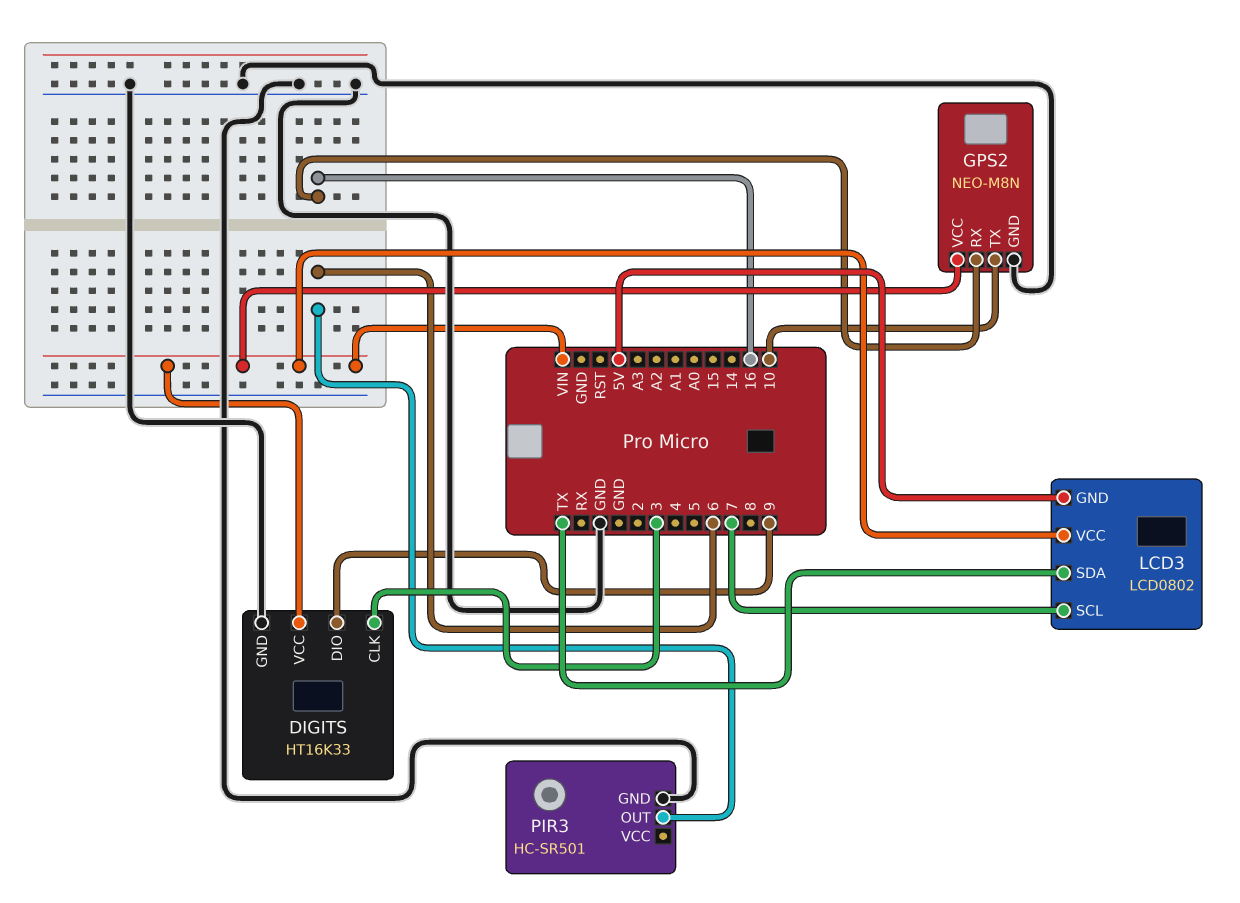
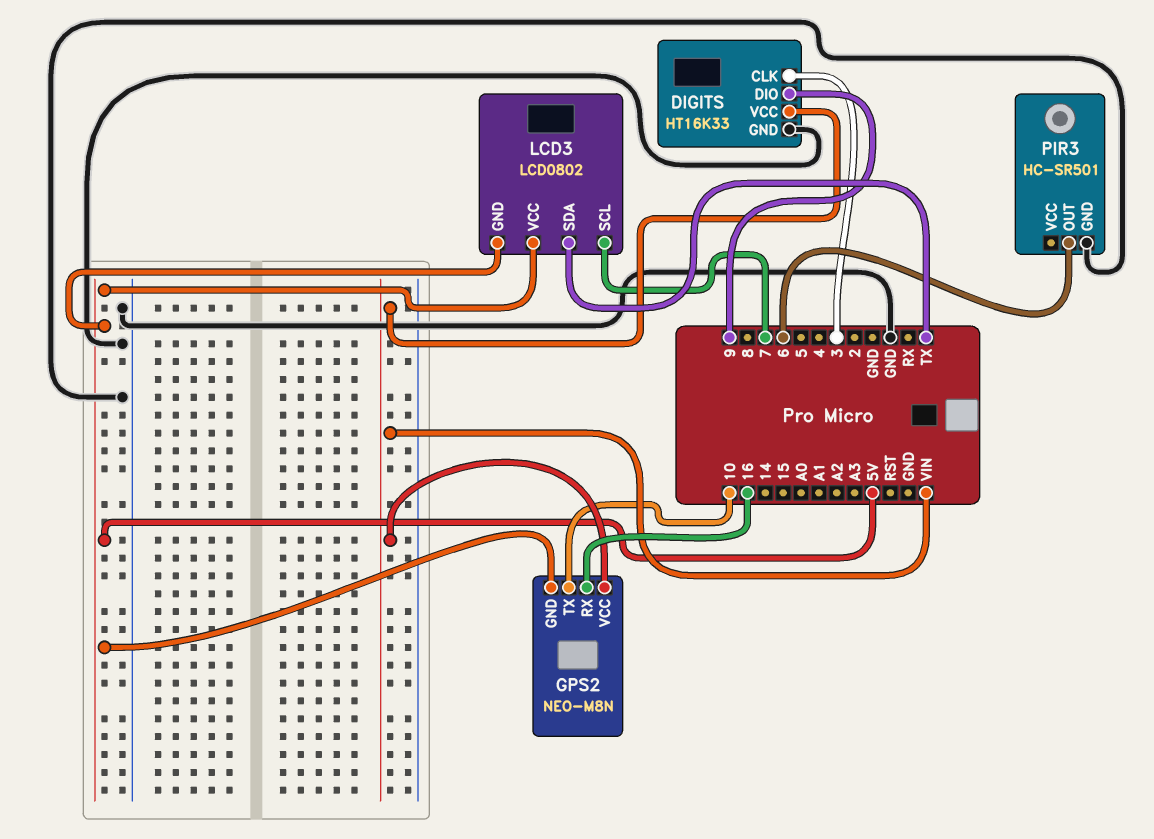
GPS2 pin GND: GND -> 5V
LCD3 pin VCC: VIN -> 5V

